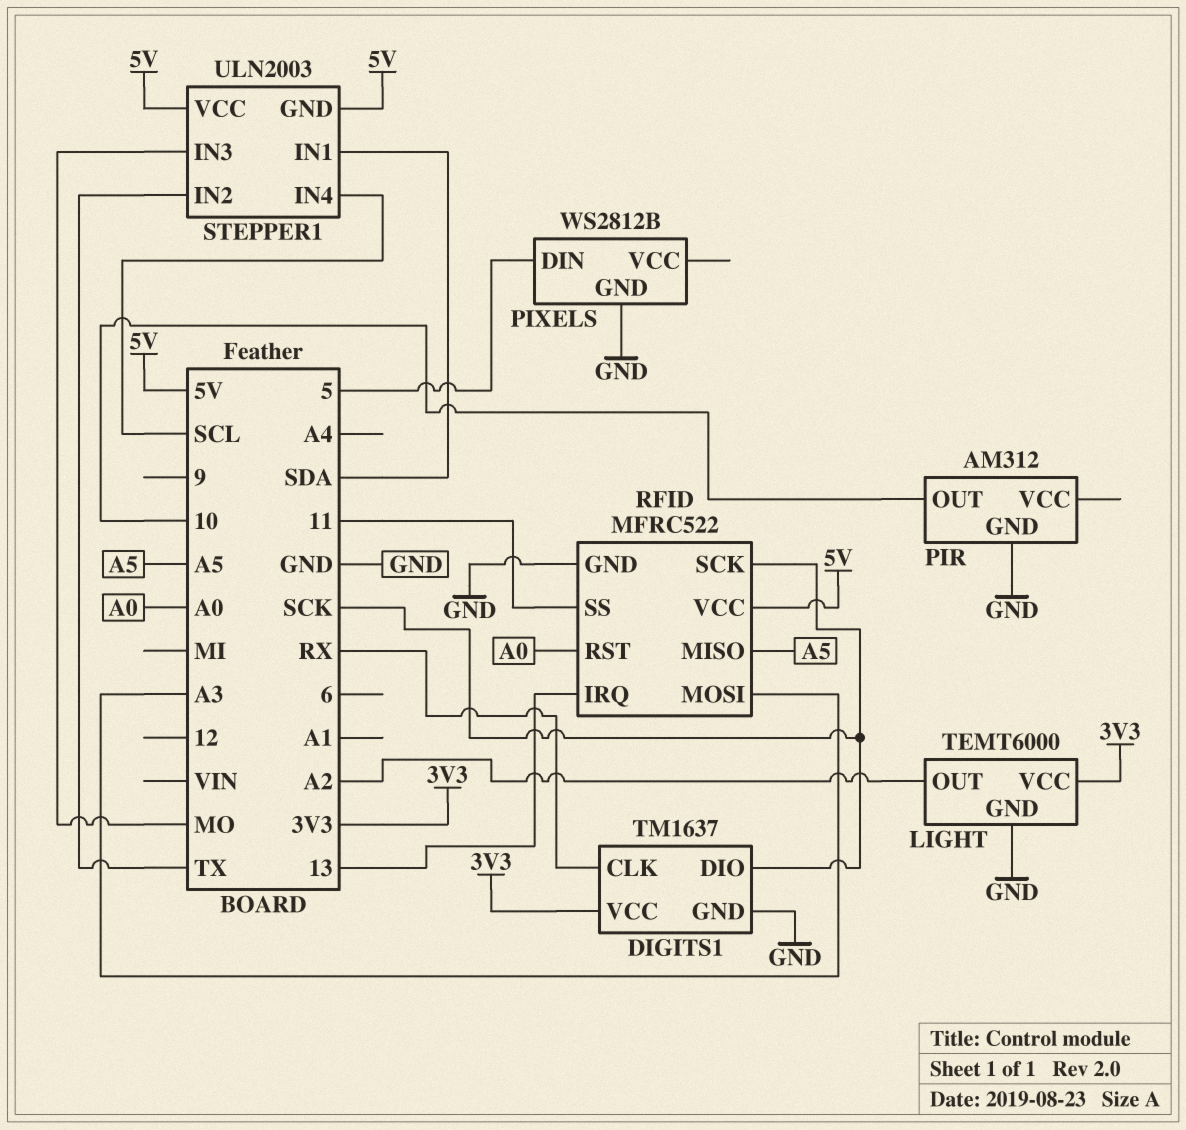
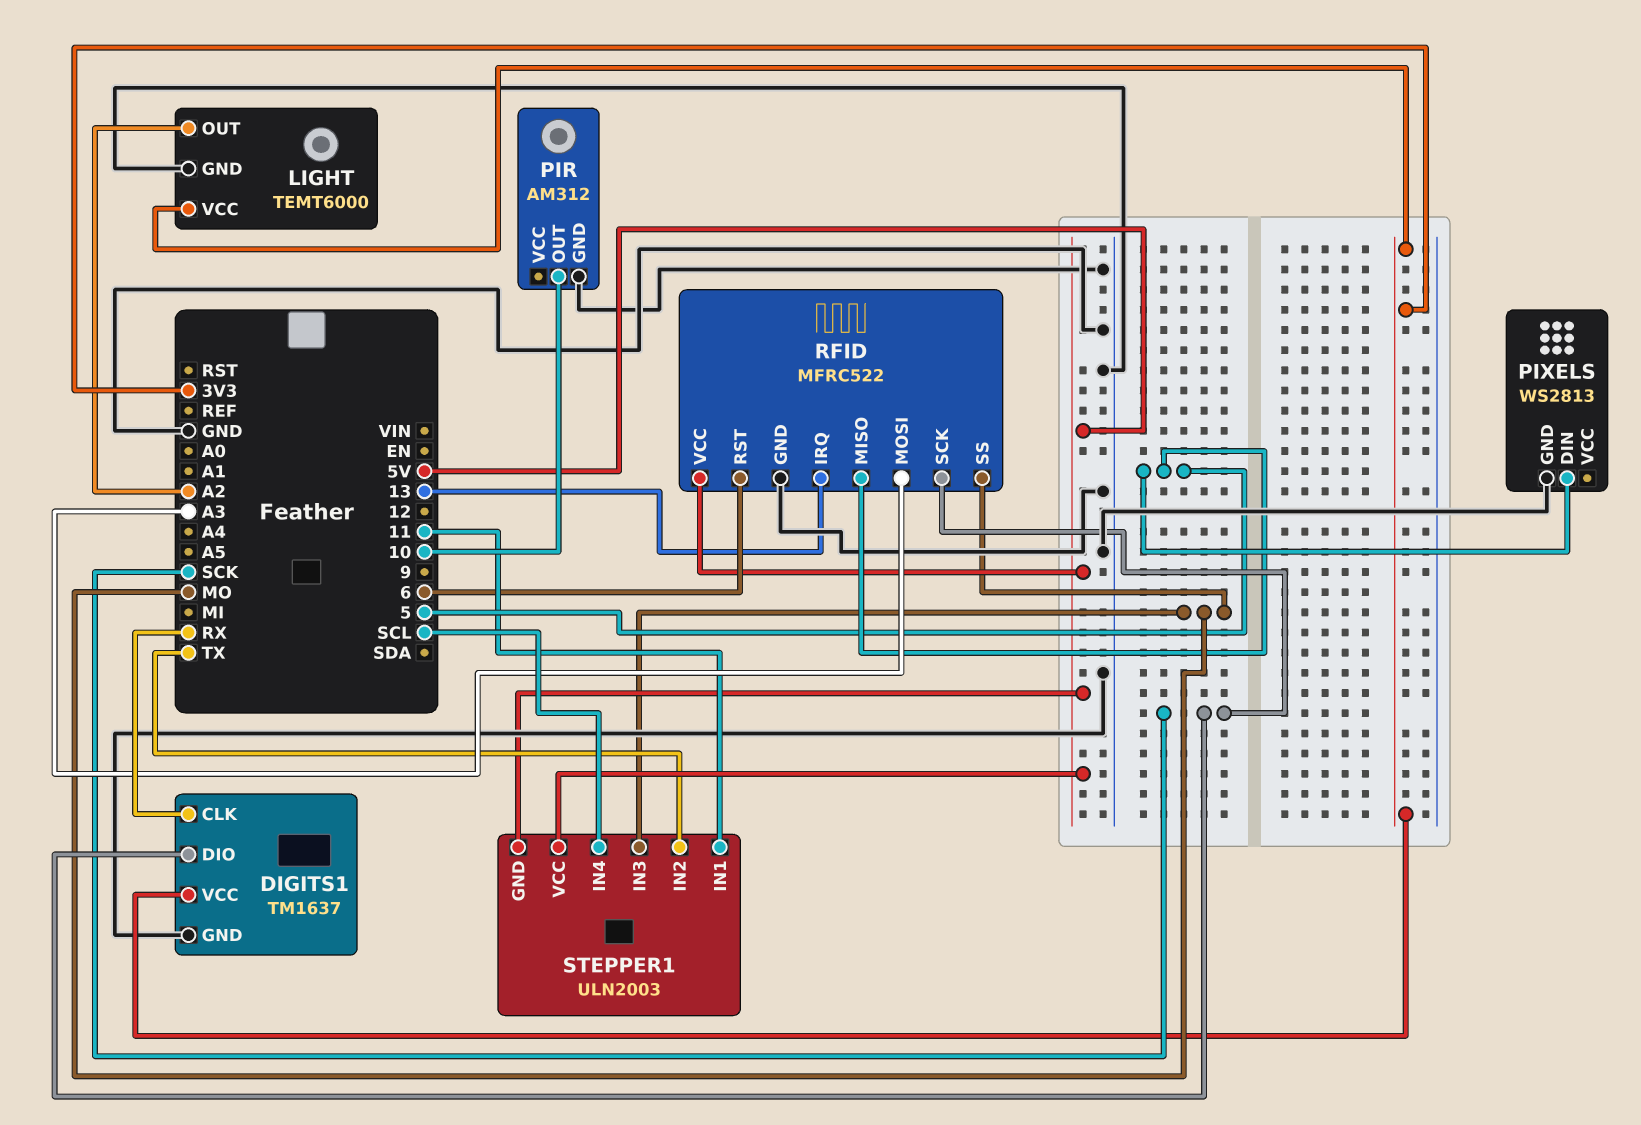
PIXELS: WS2812B -> WS2813
RFID pin MISO: A5 -> 5
RFID pin RST: A0 -> 6
RFID pin SS: 11 -> MO
STEPPER1 pin IN1: SDA -> 11

